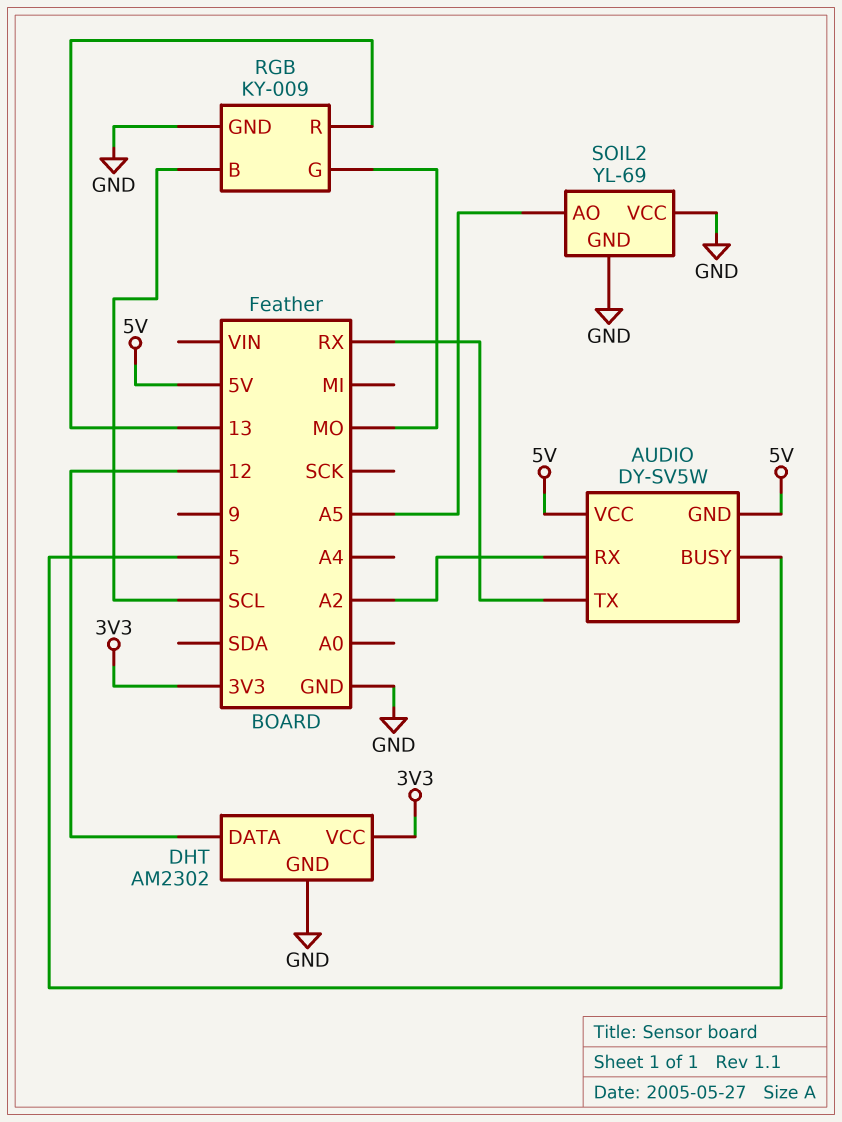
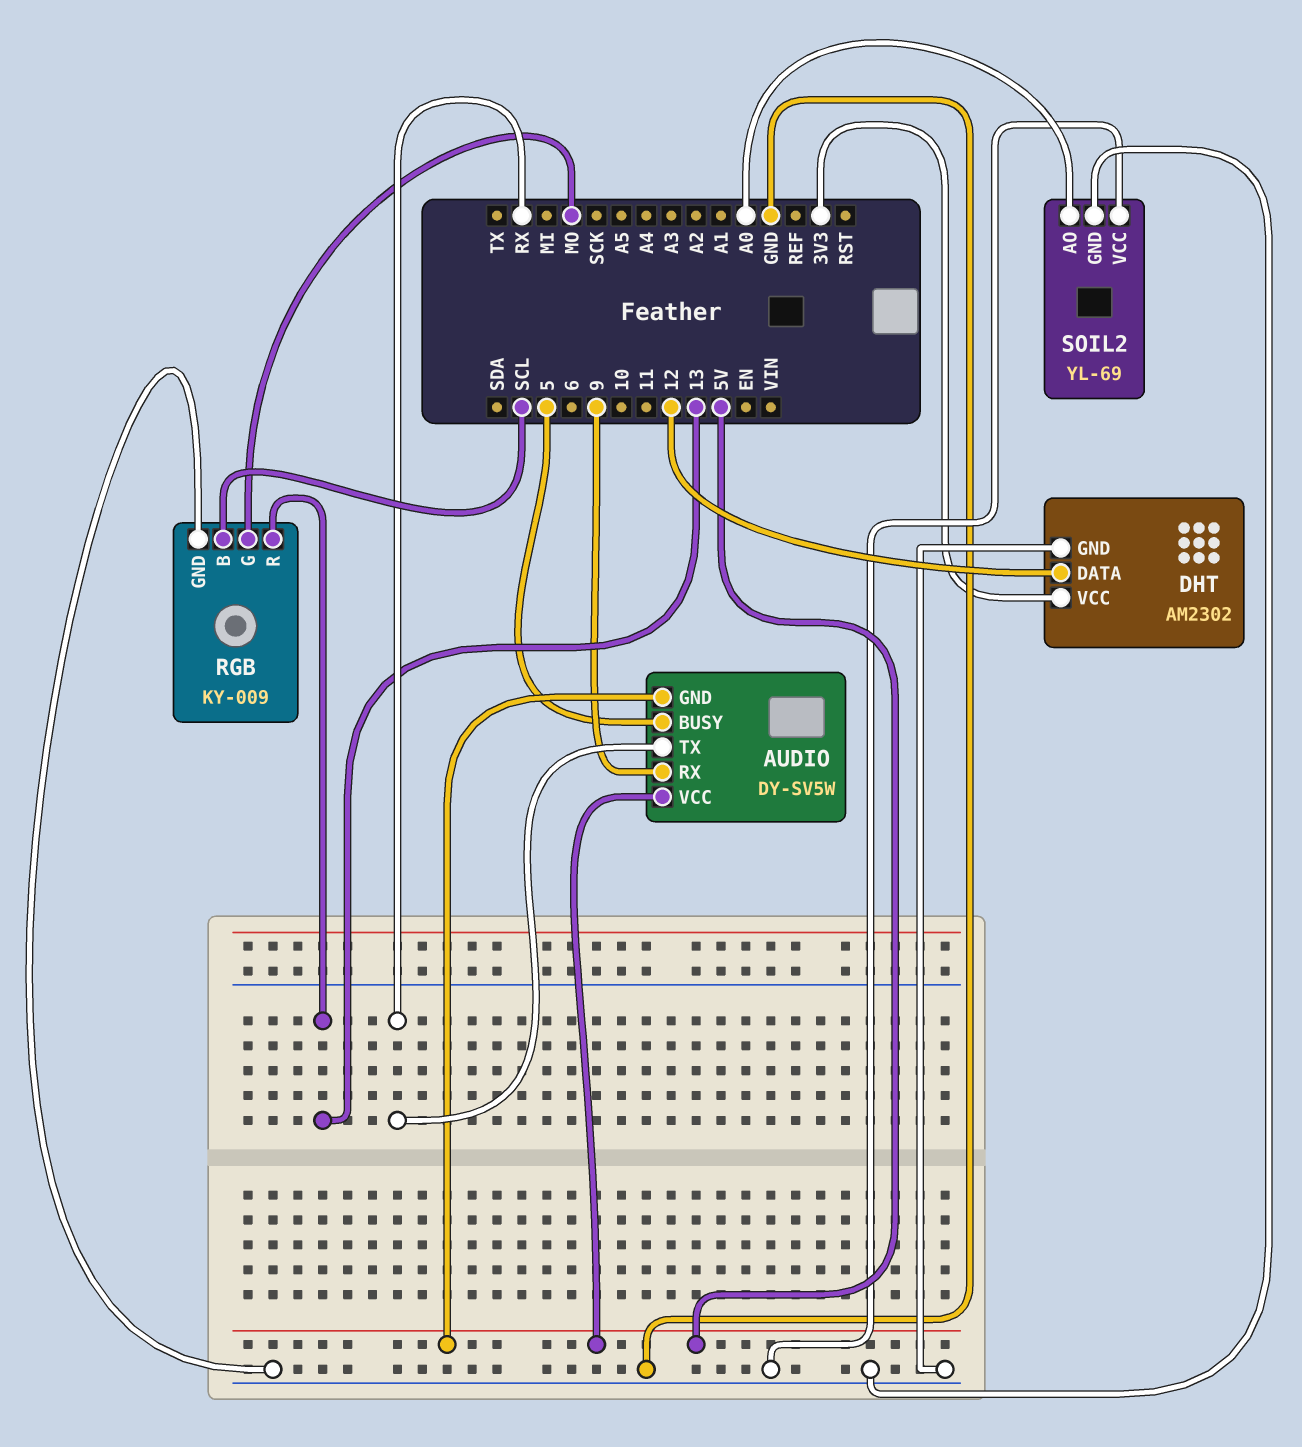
AUDIO pin RX: A2 -> 9
SOIL2 pin AO: A5 -> A0

